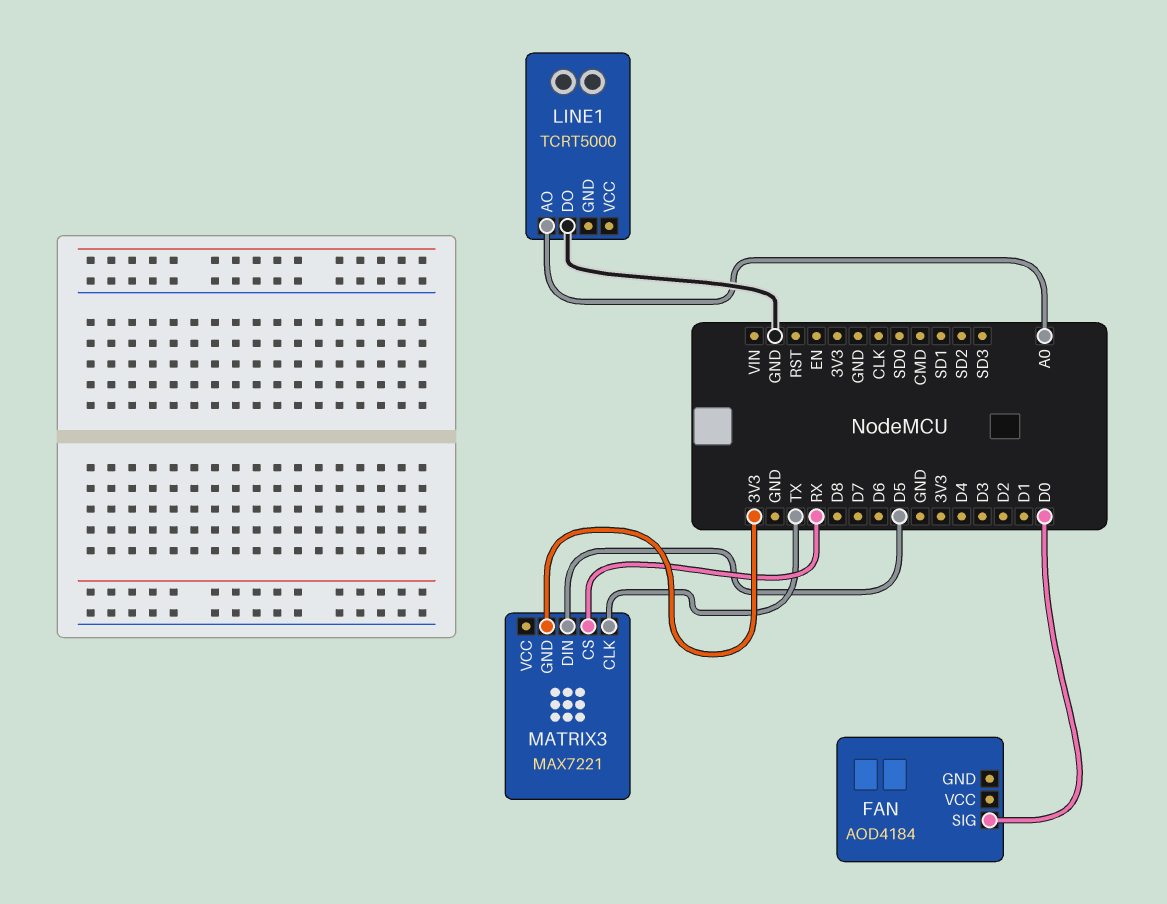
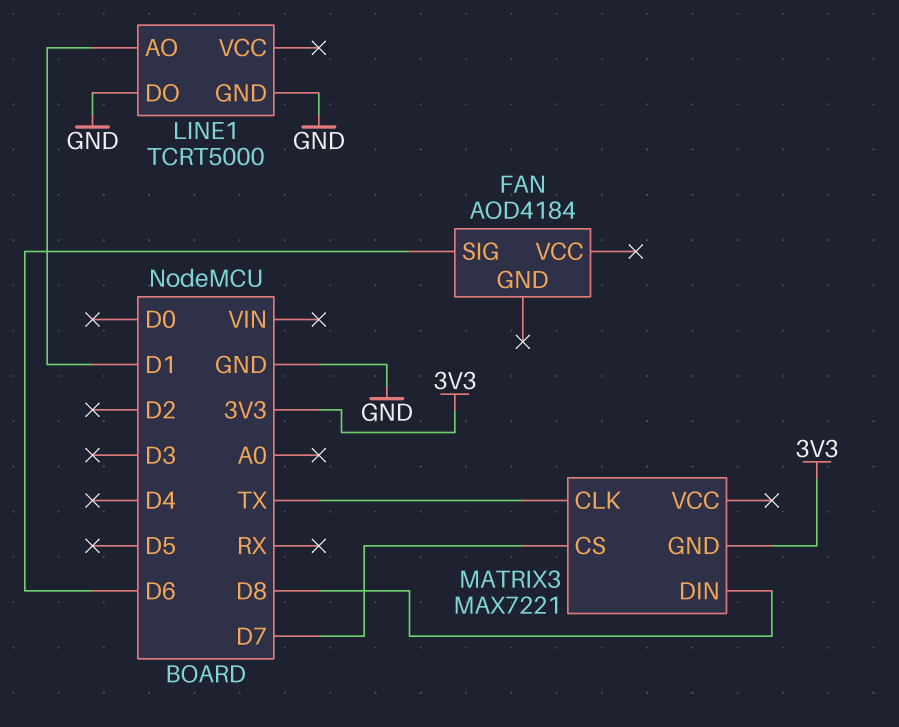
FAN pin SIG: D0 -> D6
LINE1 pin AO: A0 -> D1
LINE1 pin GND: none -> GND
MATRIX3 pin CS: RX -> D7
MATRIX3 pin DIN: D5 -> D8

